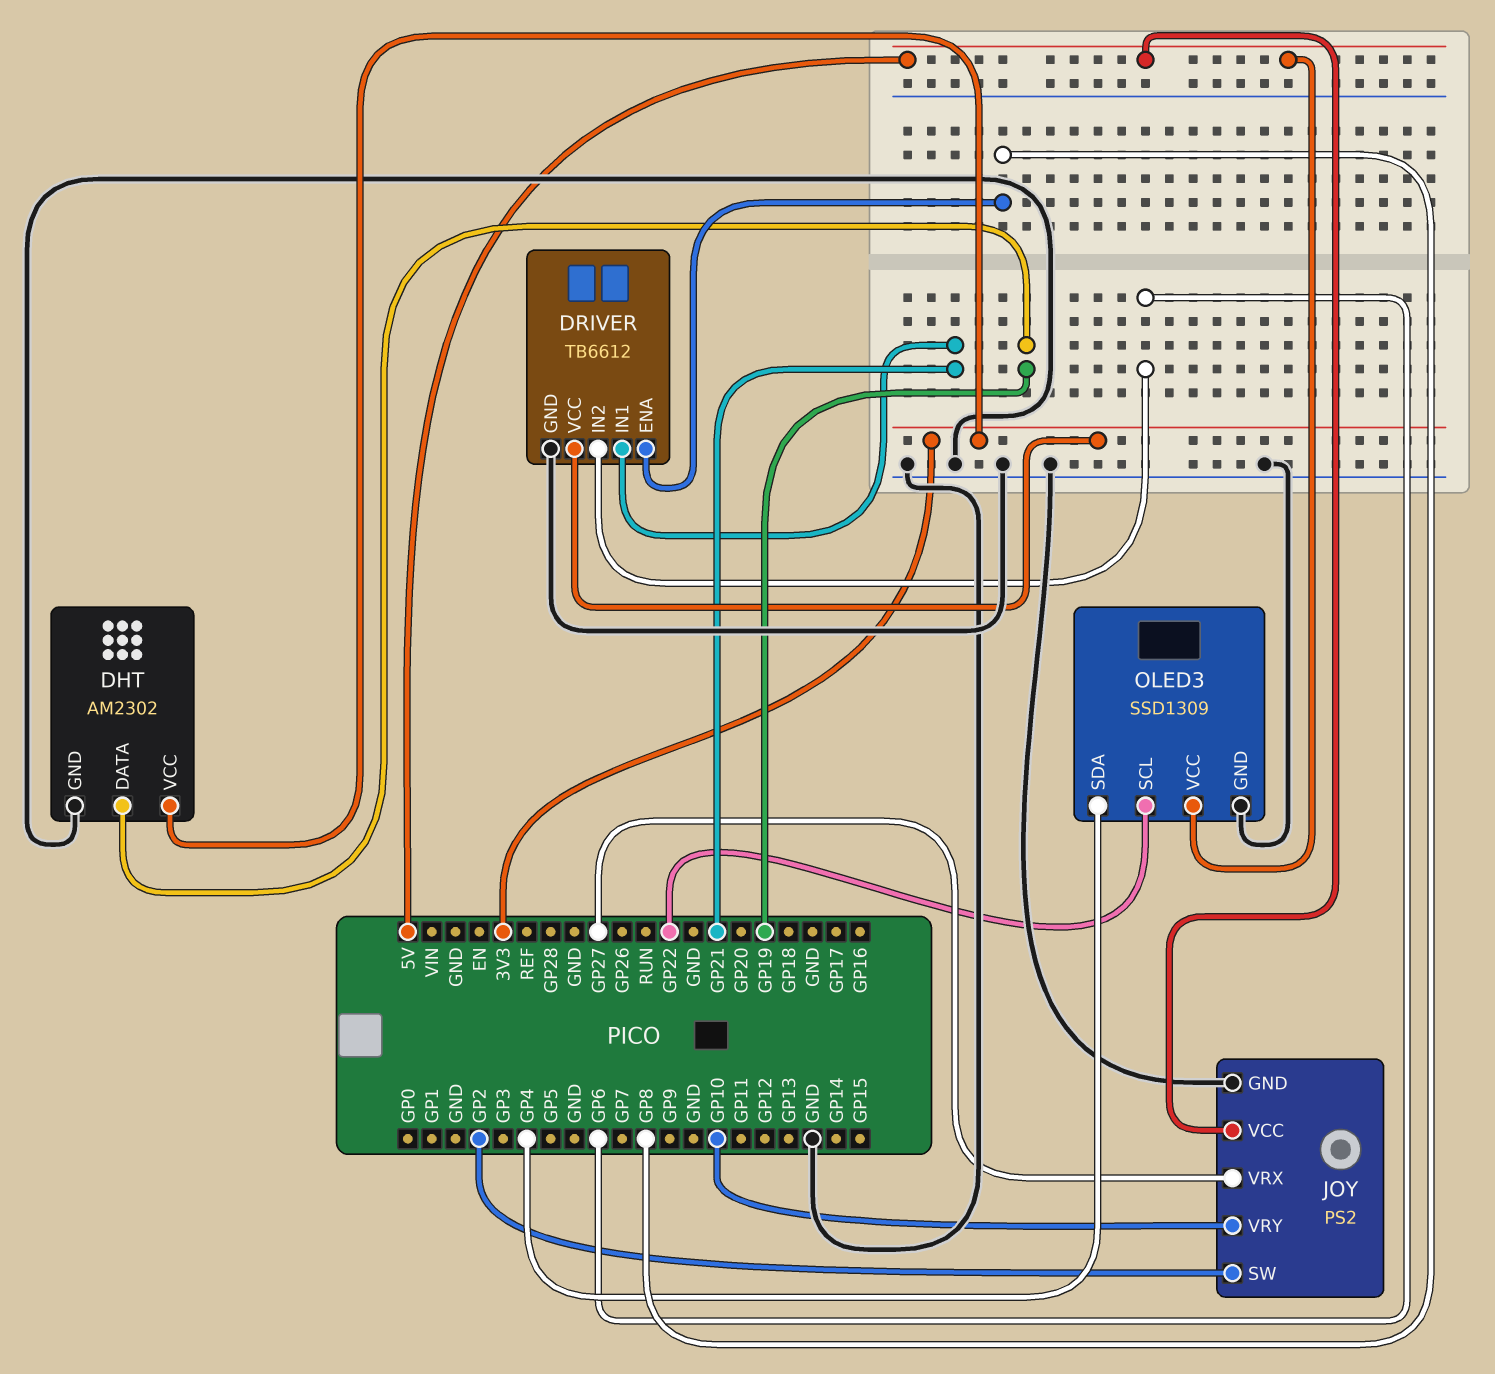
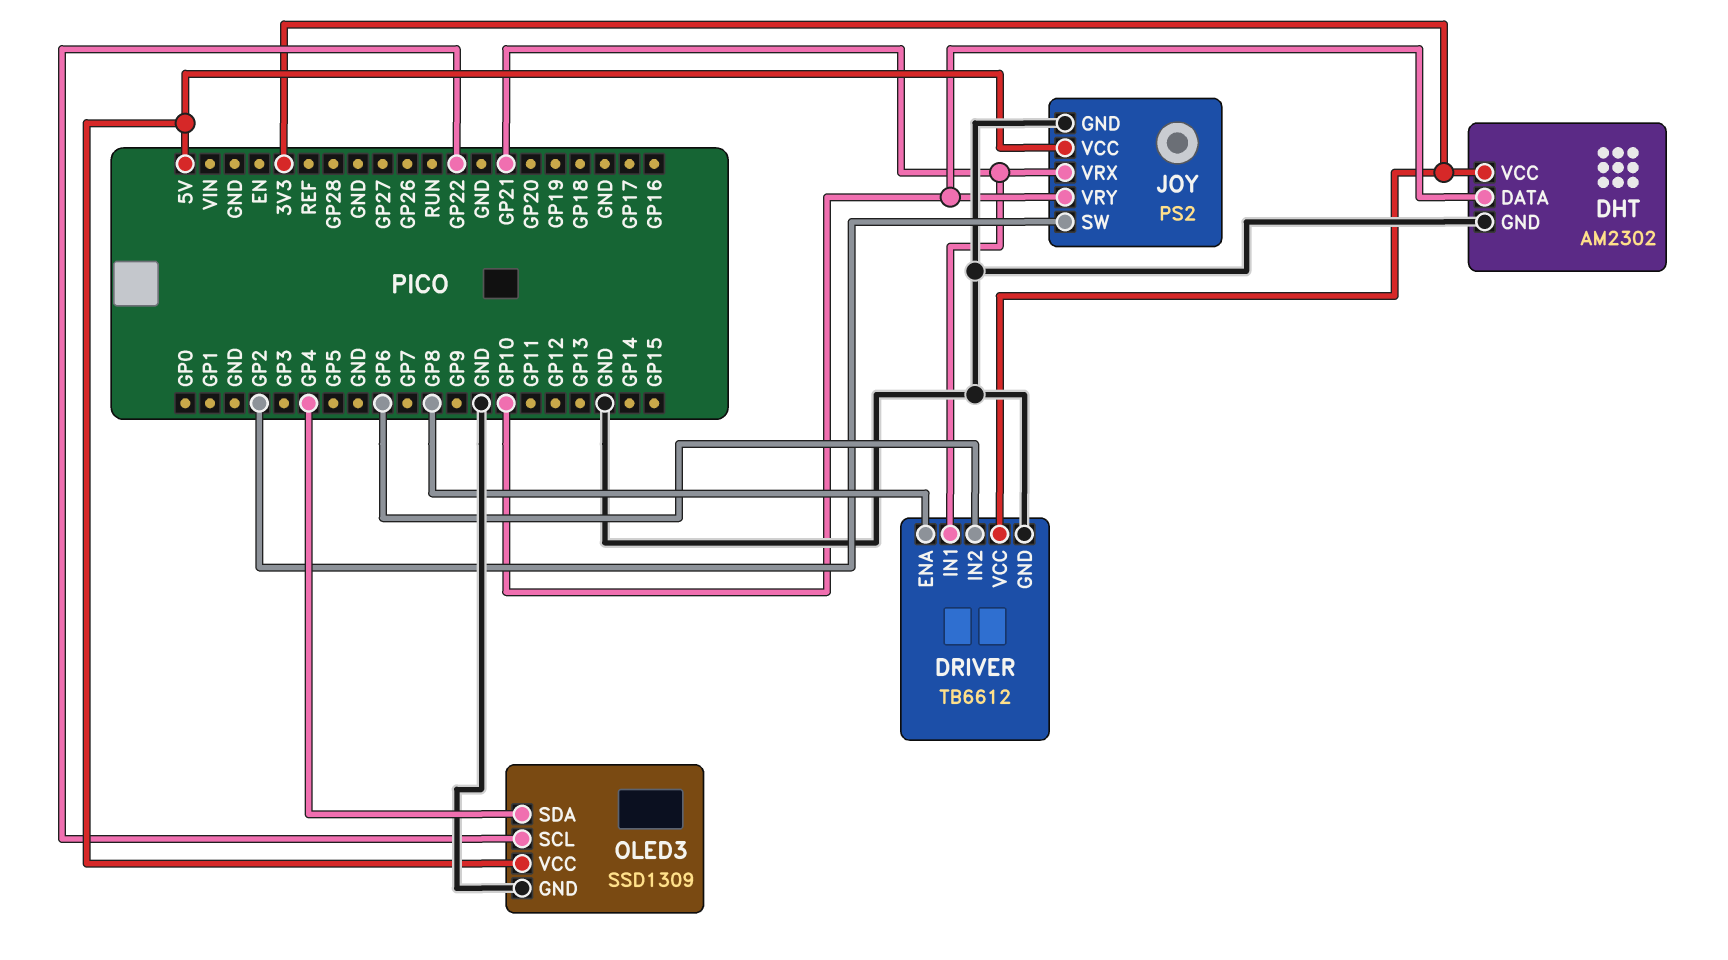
DHT pin DATA: GP19 -> GP10
JOY pin VRX: GP27 -> GP21

